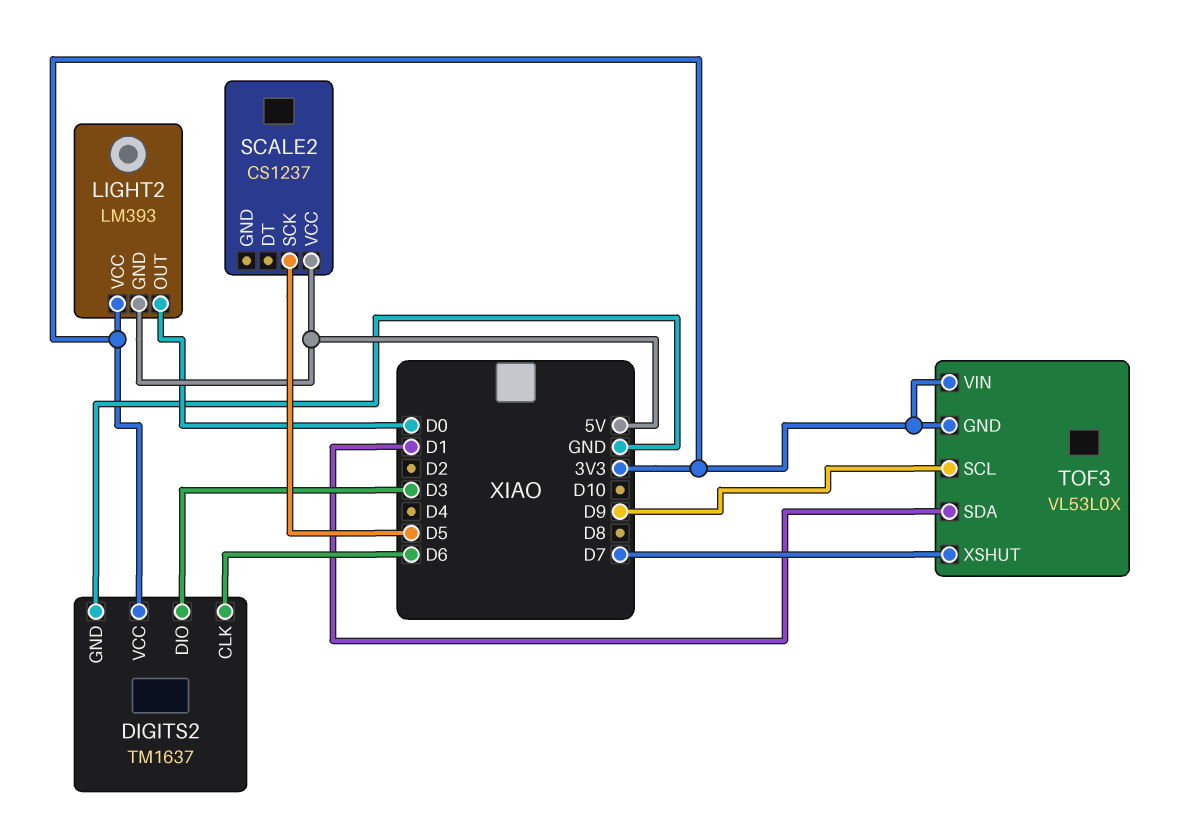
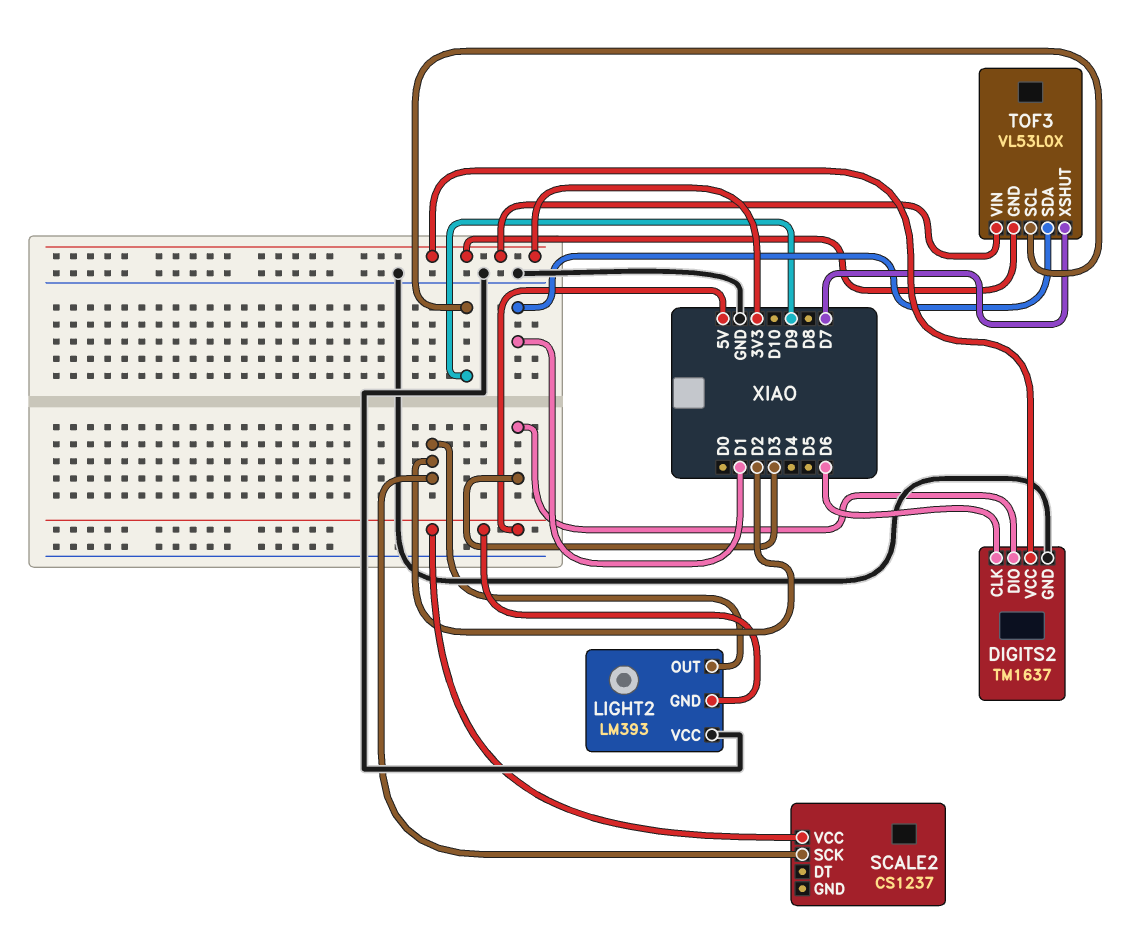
LIGHT2 pin OUT: D0 -> D2
LIGHT2 pin VCC: 3V3 -> GND
SCALE2 pin SCK: D5 -> D2

